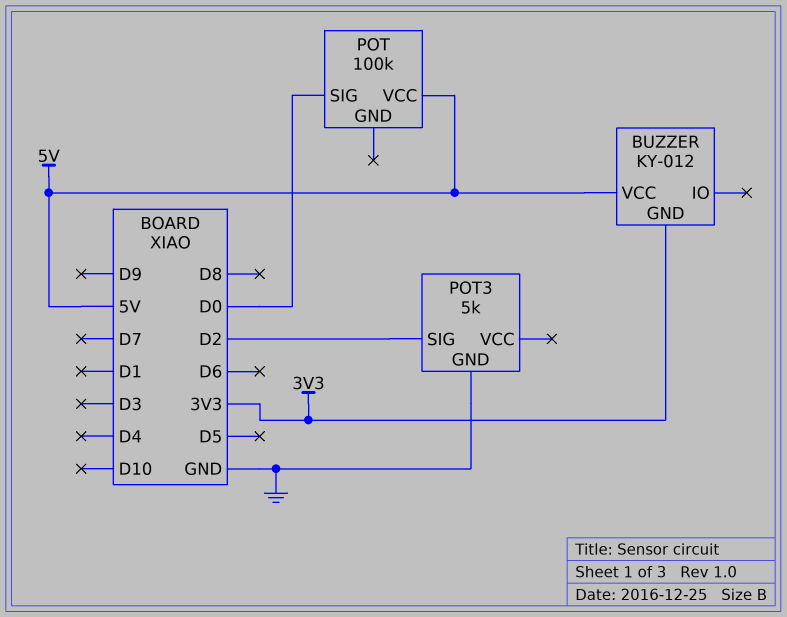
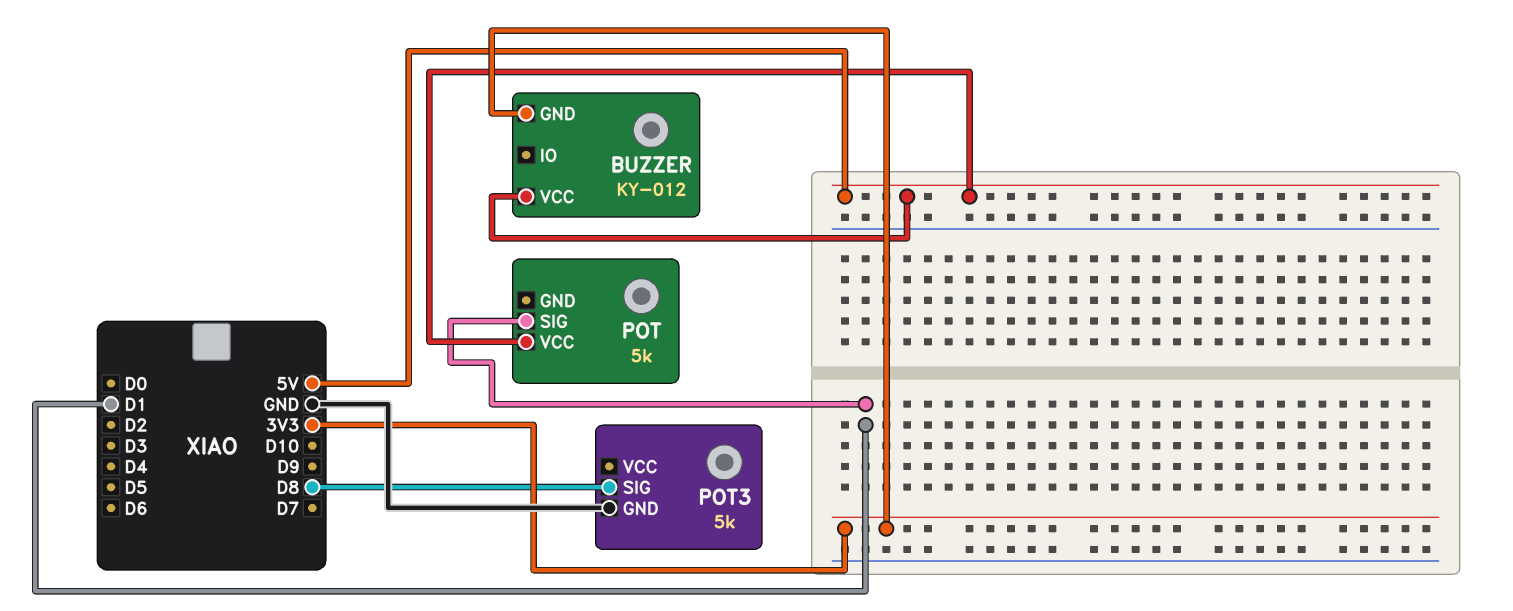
POT: 100k -> 5k
POT pin SIG: D0 -> D1
POT3 pin SIG: D2 -> D8

